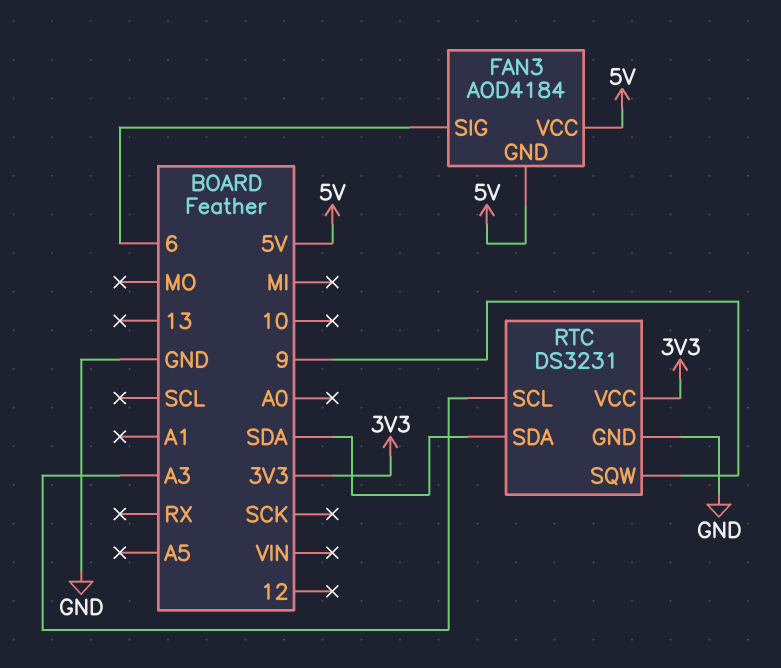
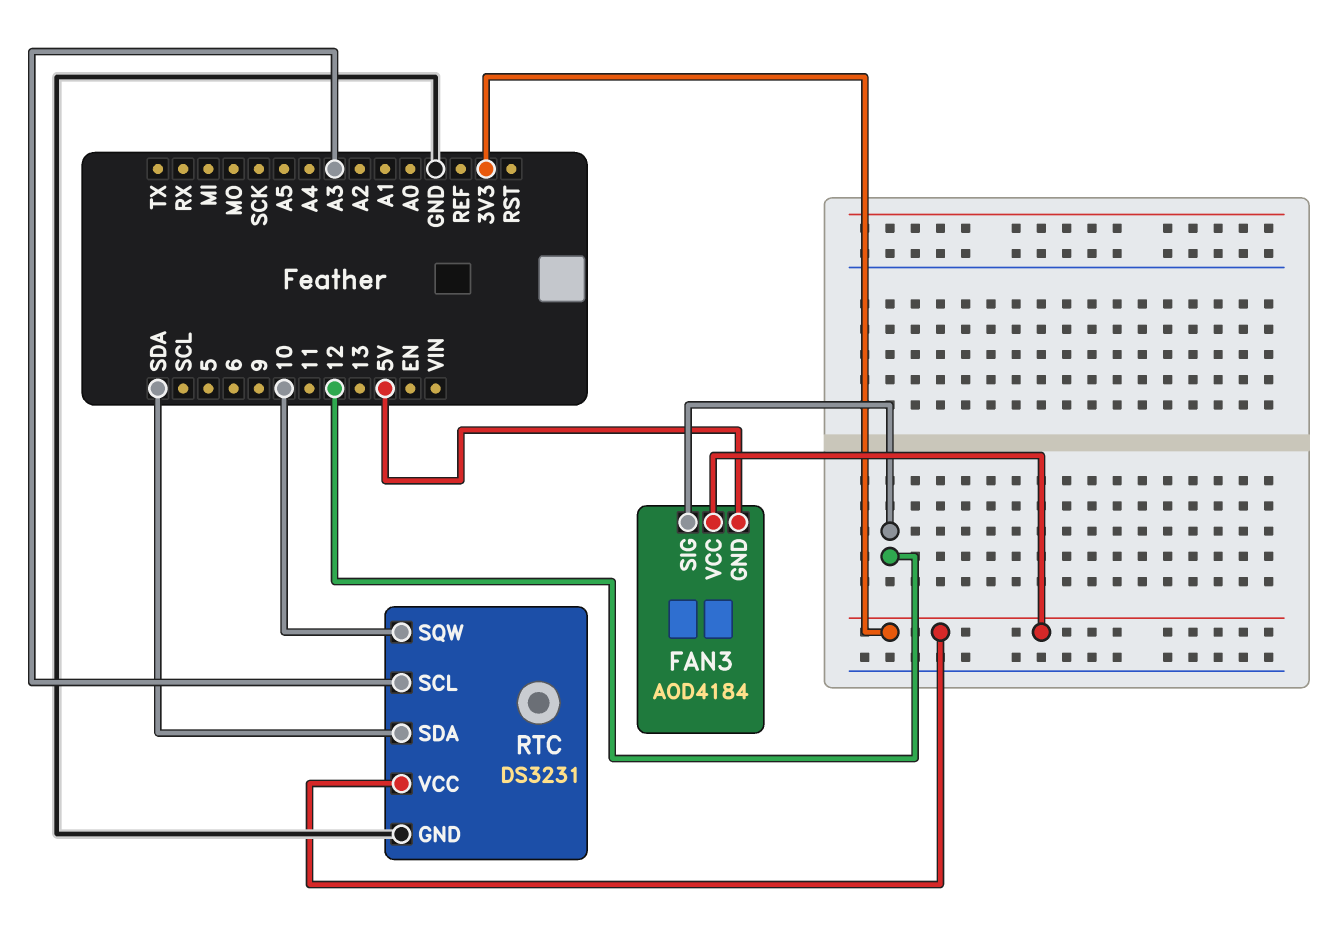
FAN3 pin SIG: 6 -> 12
FAN3 pin VCC: 5V -> 3V3
RTC pin SQW: 9 -> 10

